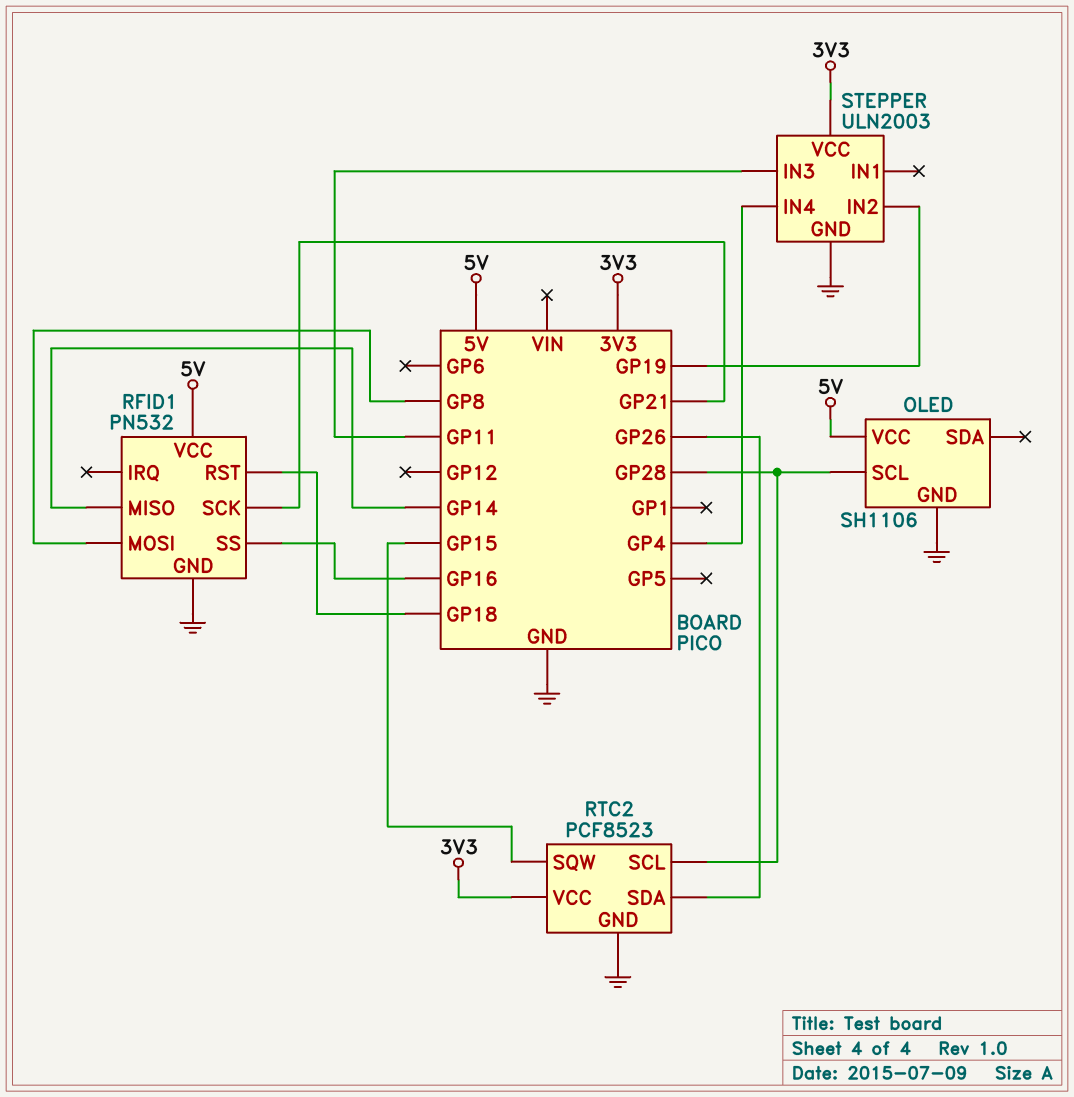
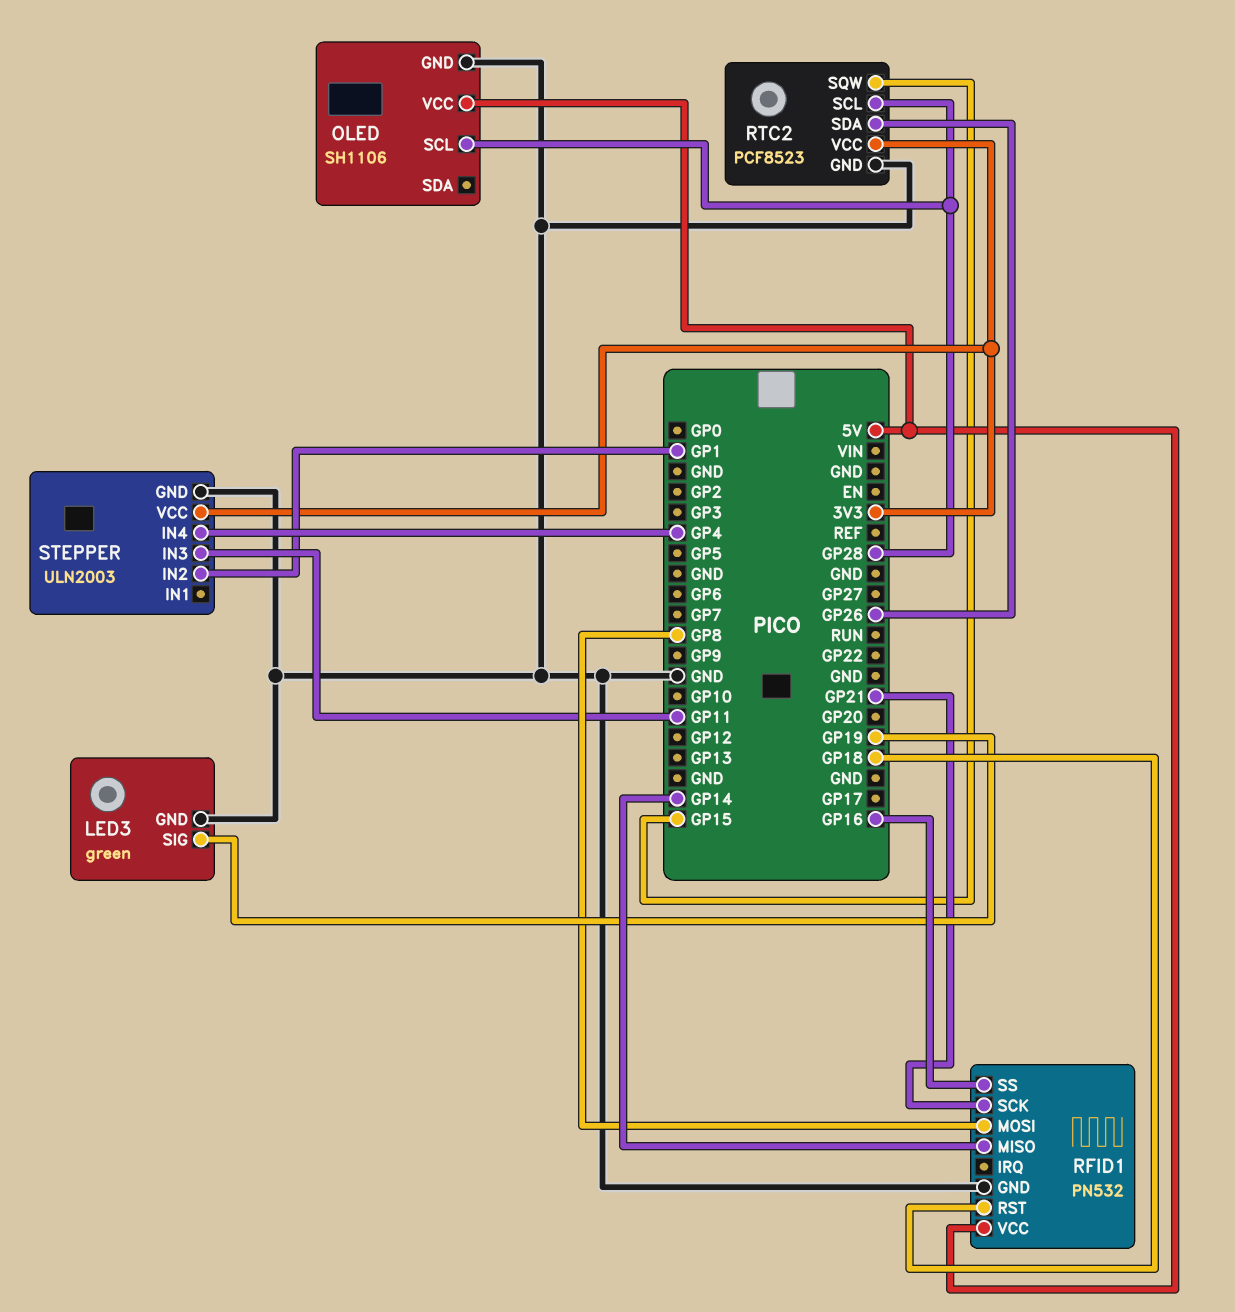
LED3: none -> green
LED3 pin GND: none -> GND
LED3 pin SIG: none -> GP19
STEPPER pin IN2: GP19 -> GP1

